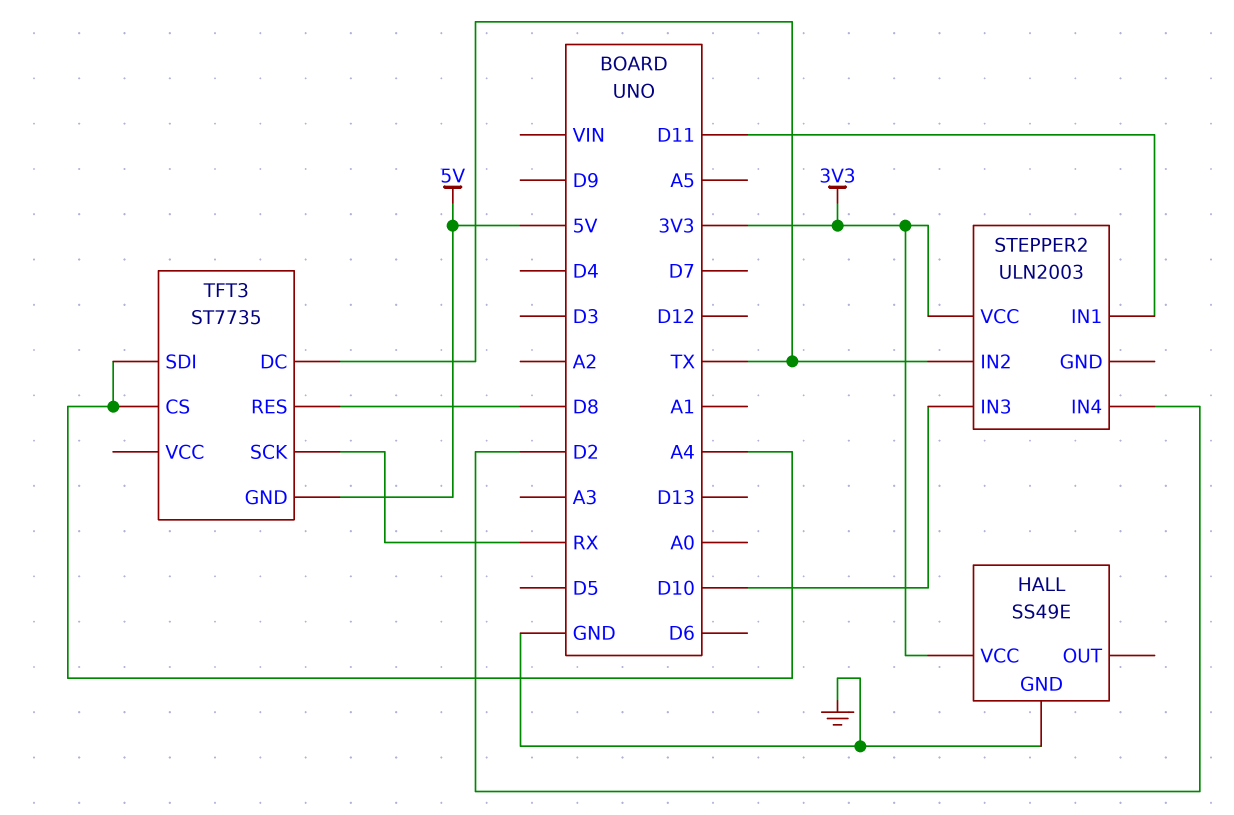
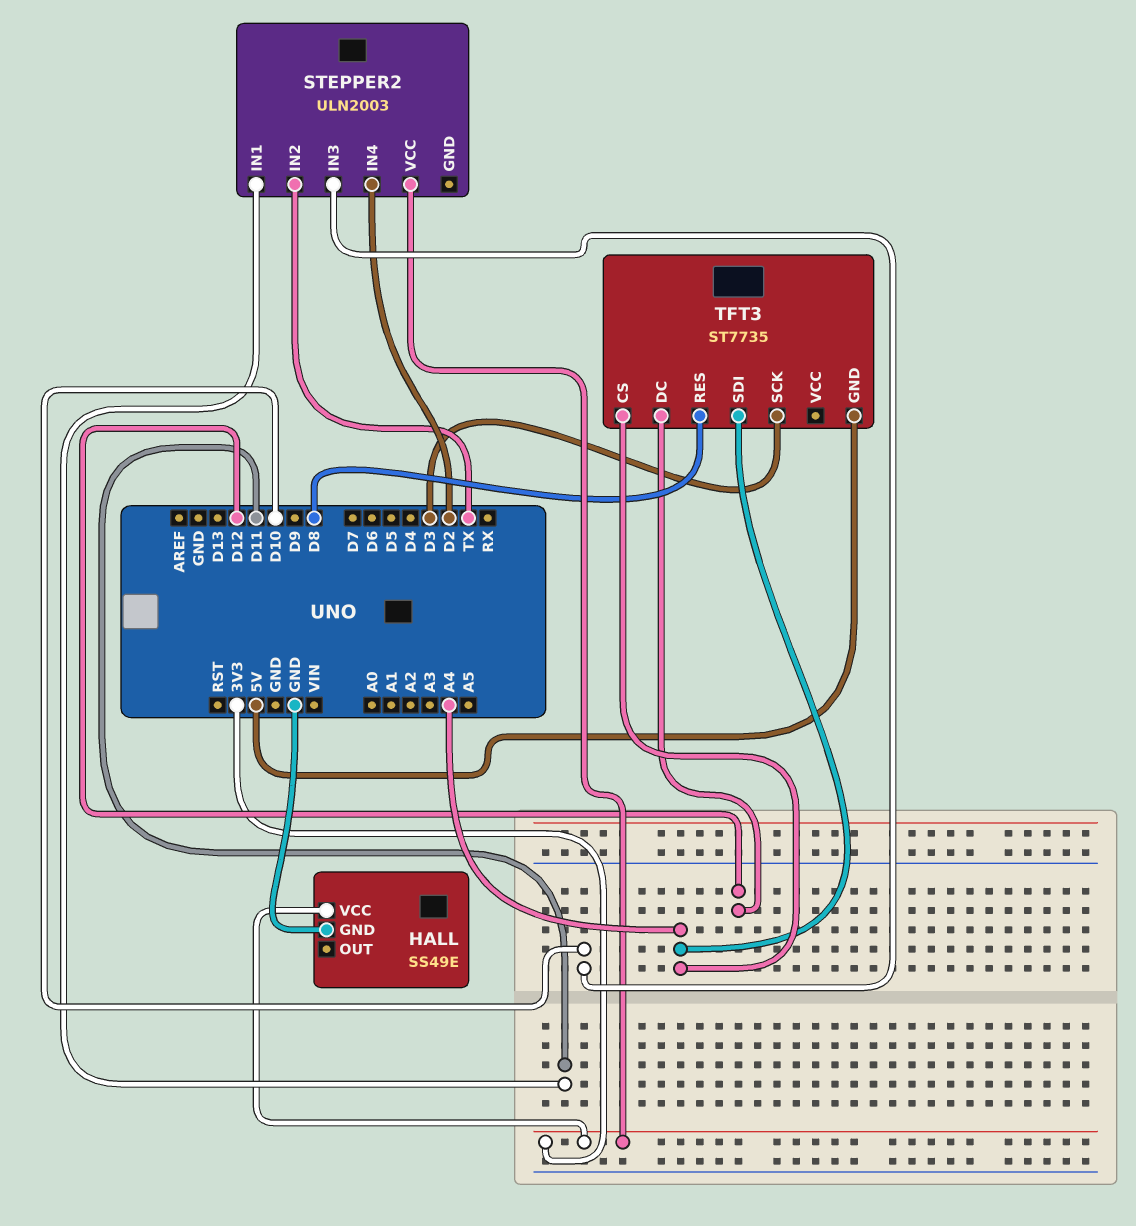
TFT3 pin DC: TX -> D12
TFT3 pin SCK: RX -> D3

